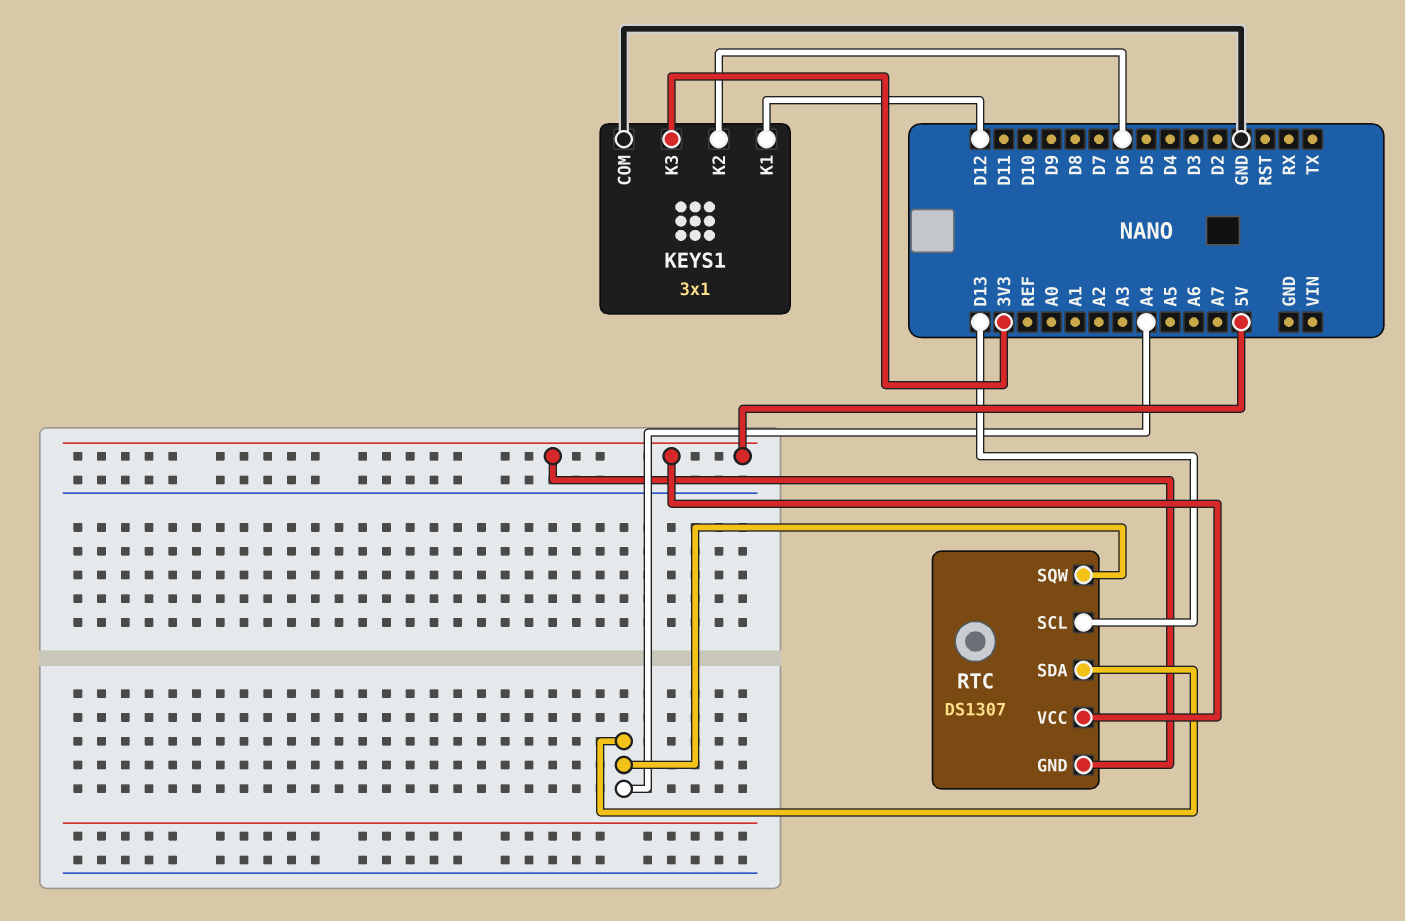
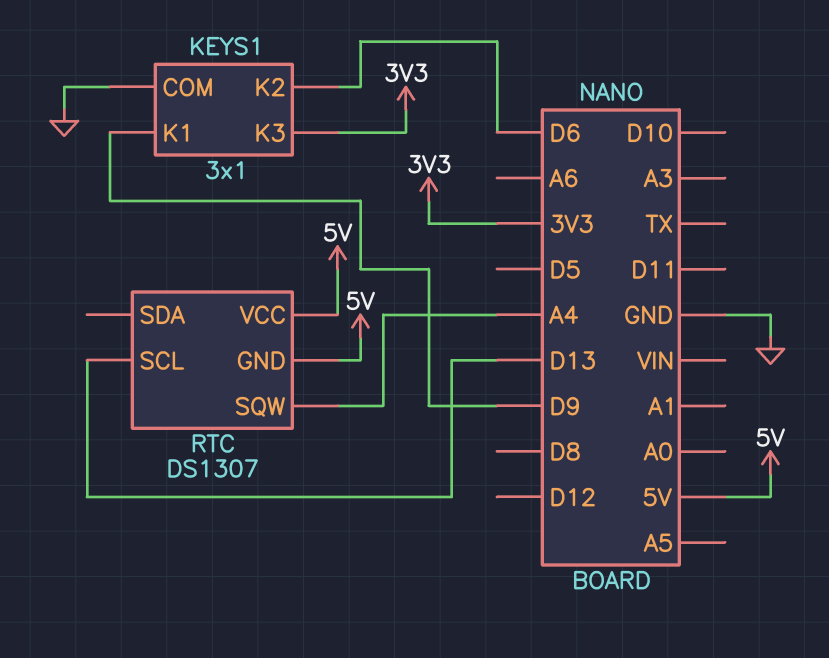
KEYS1 pin K1: D12 -> D9
RTC pin SDA: A4 -> none

